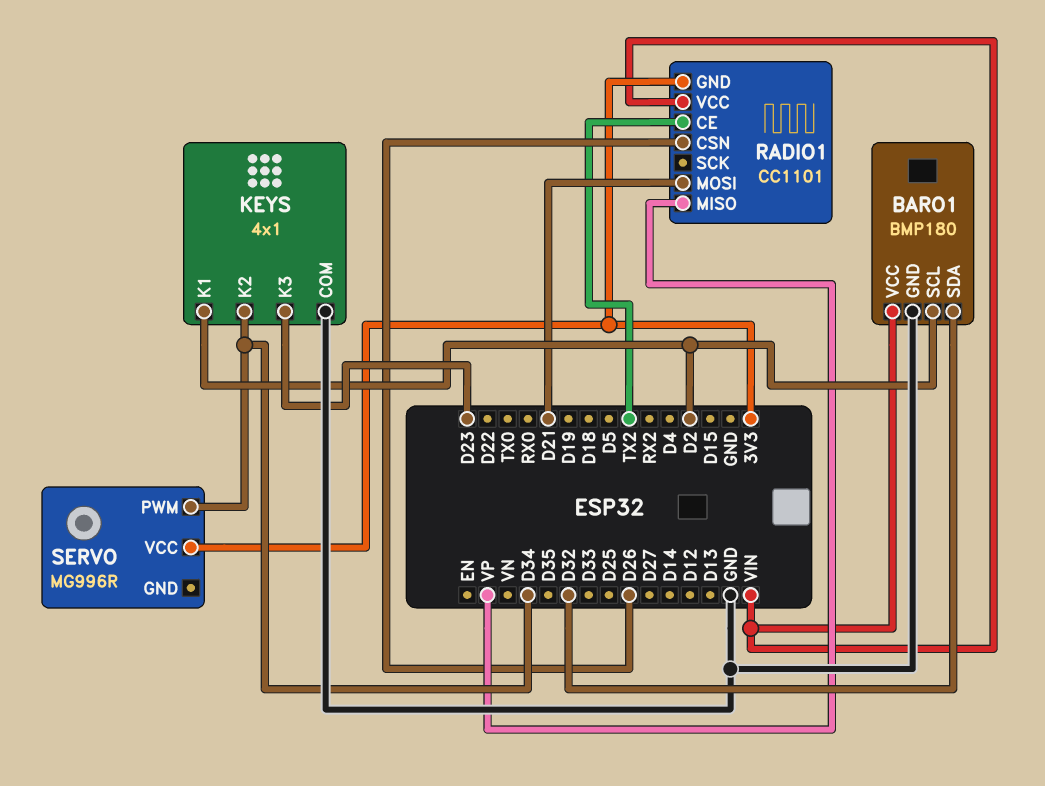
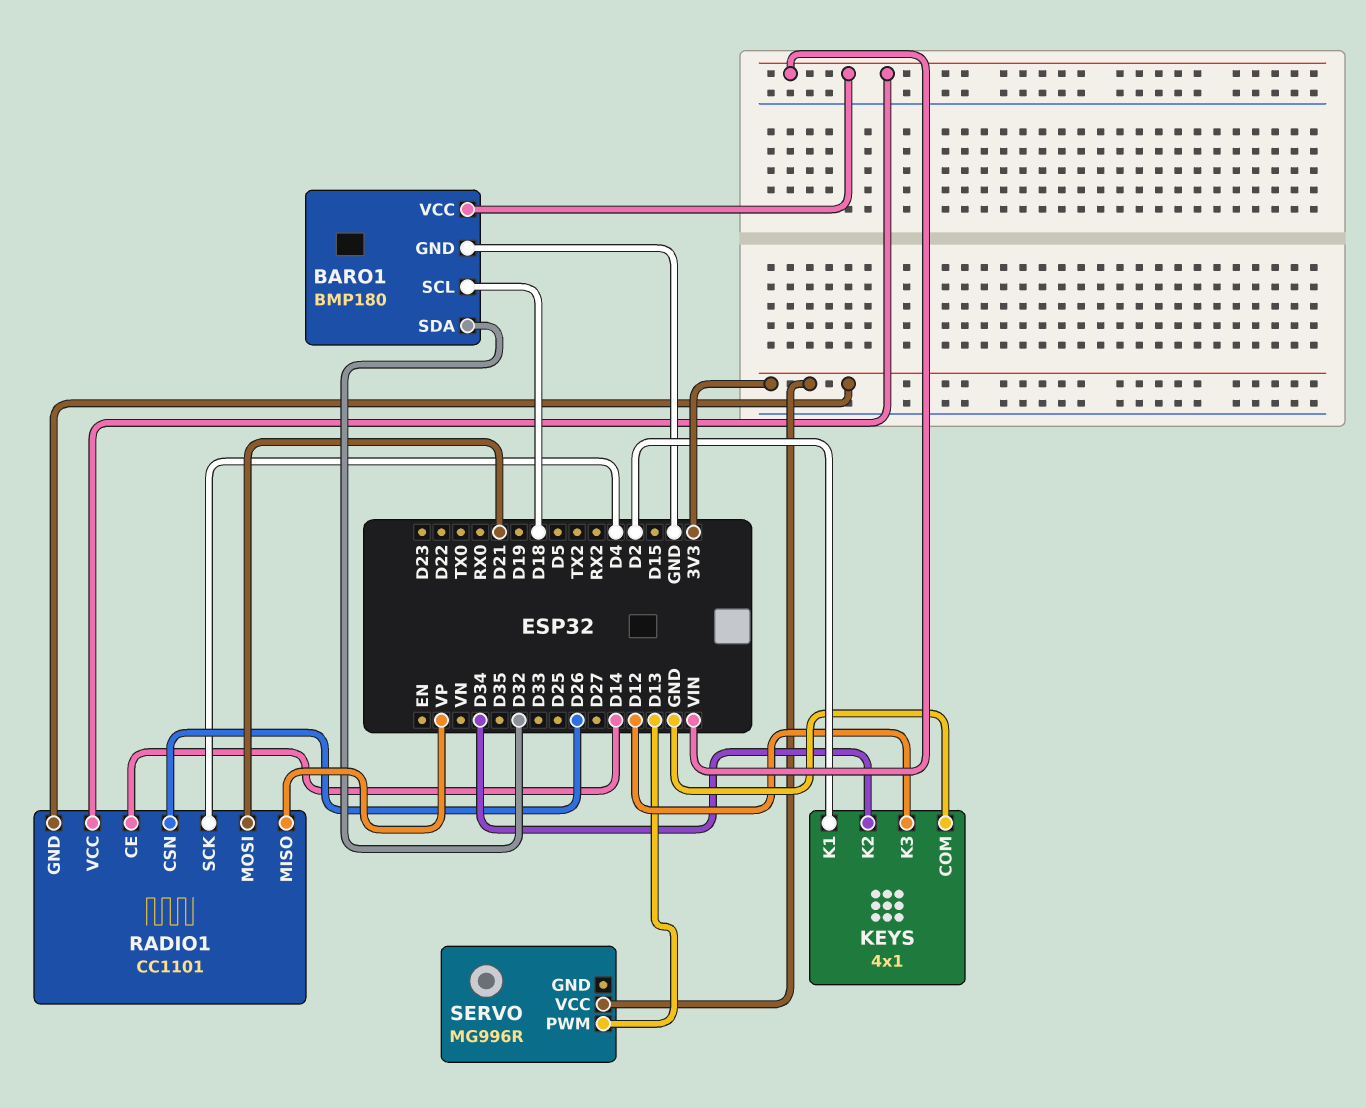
BARO1 pin SCL: D2 -> D18
KEYS pin K3: D23 -> D12
RADIO1 pin CE: TX2 -> D14
RADIO1 pin SCK: none -> D4
SERVO pin PWM: D34 -> D13

